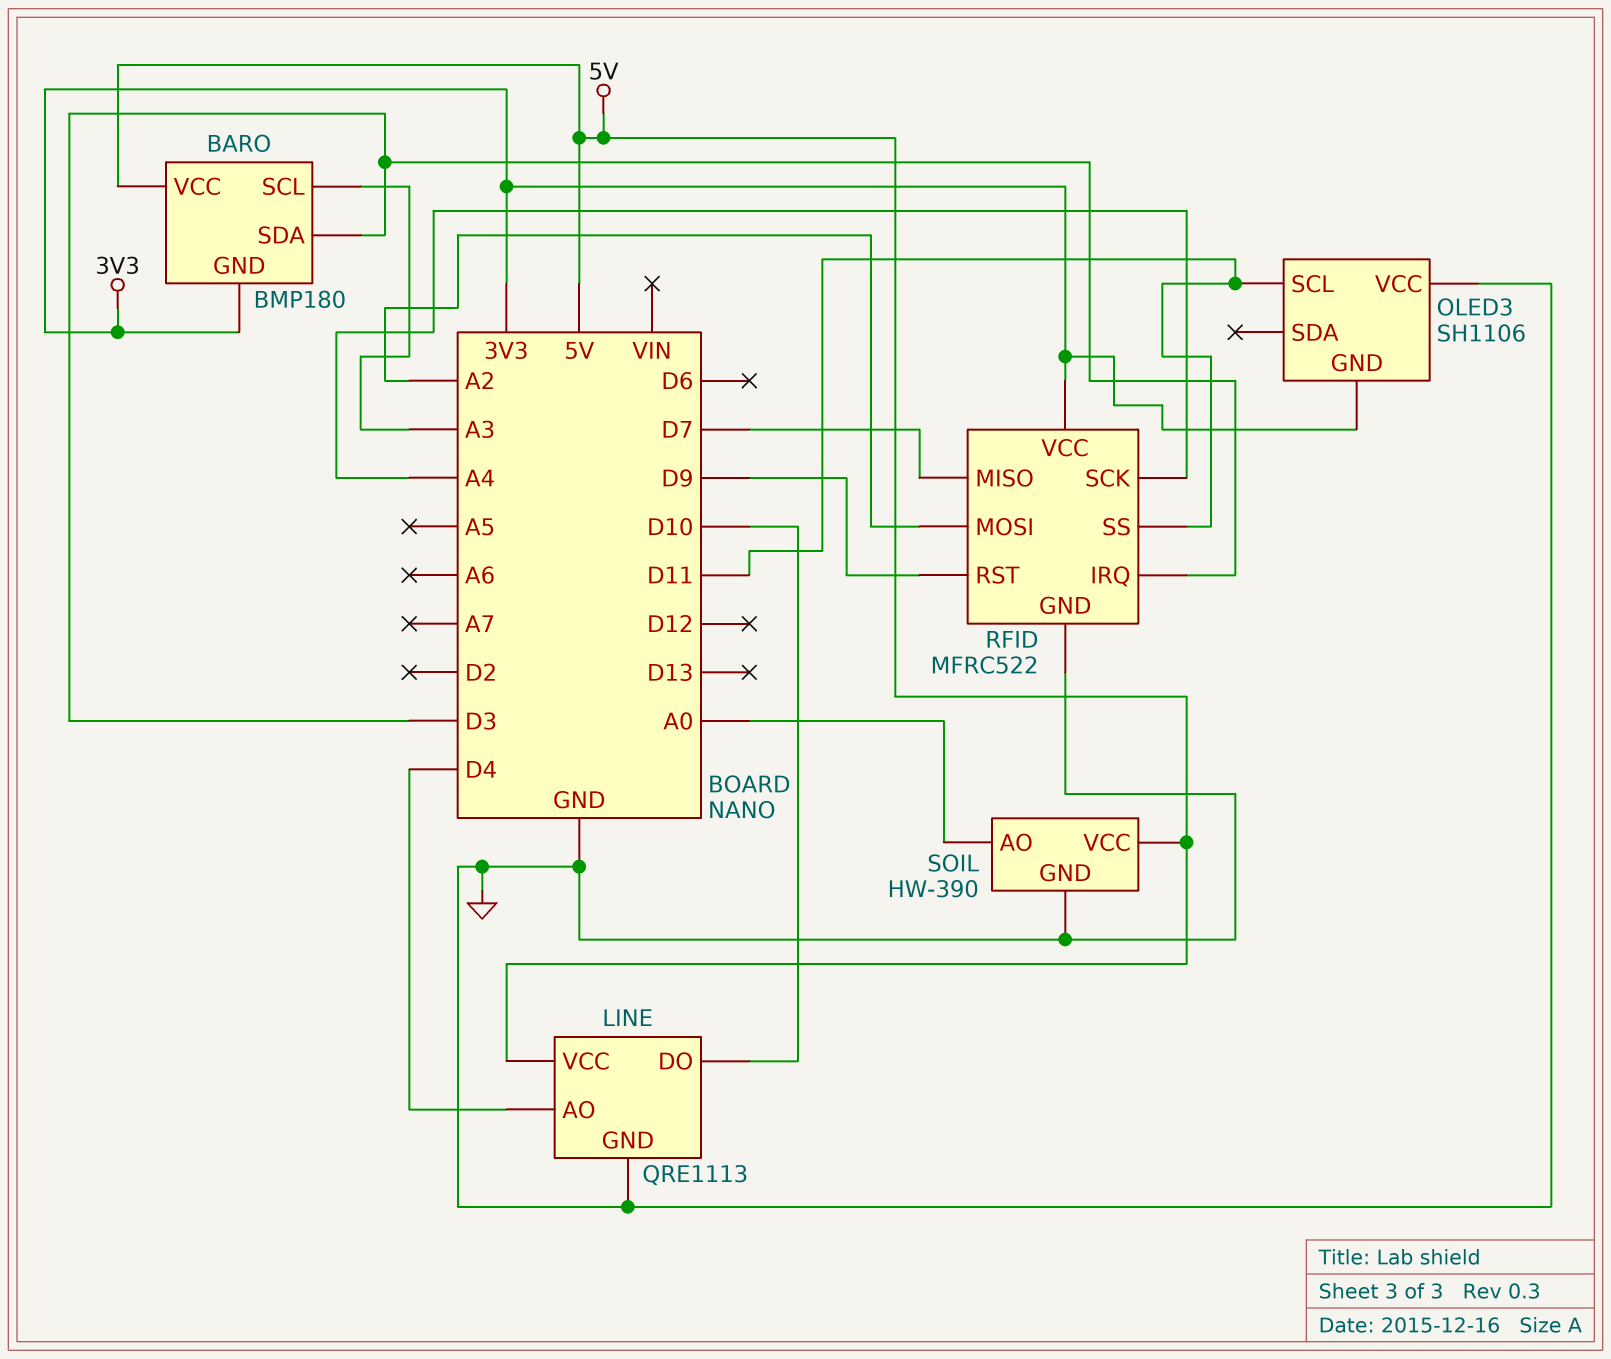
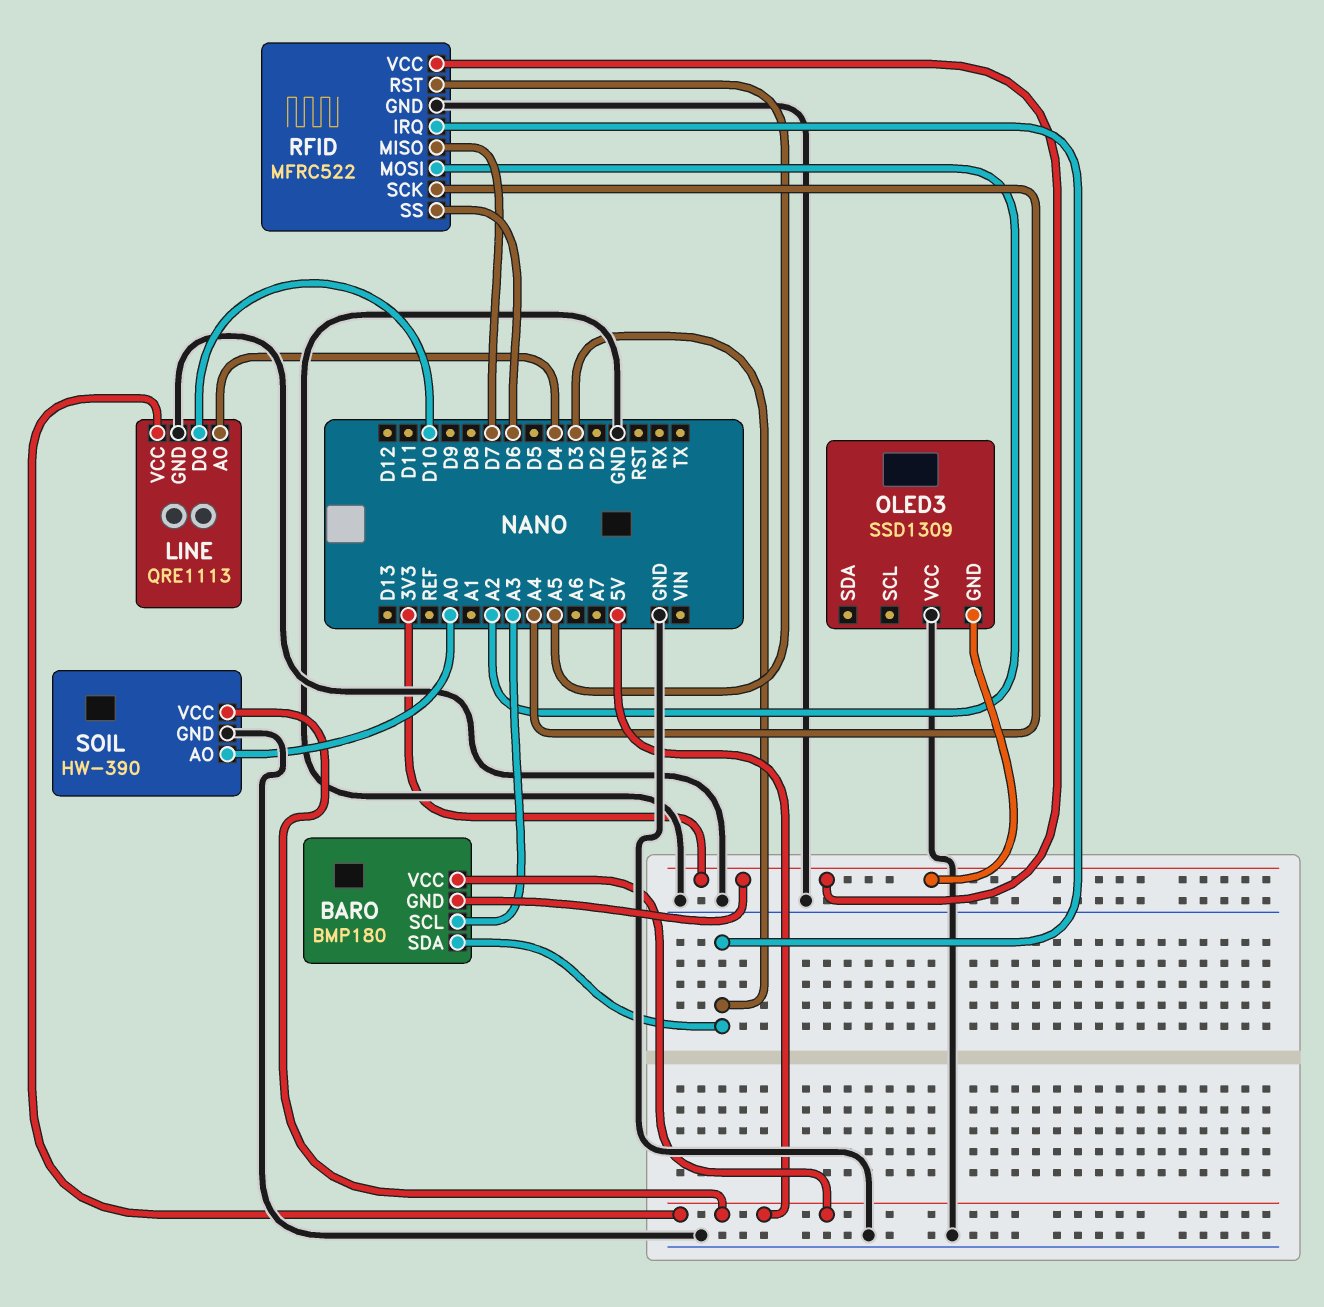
OLED3: SH1106 -> SSD1309
OLED3 pin SCL: D11 -> none
RFID pin RST: D9 -> A5
RFID pin SS: D11 -> D6

